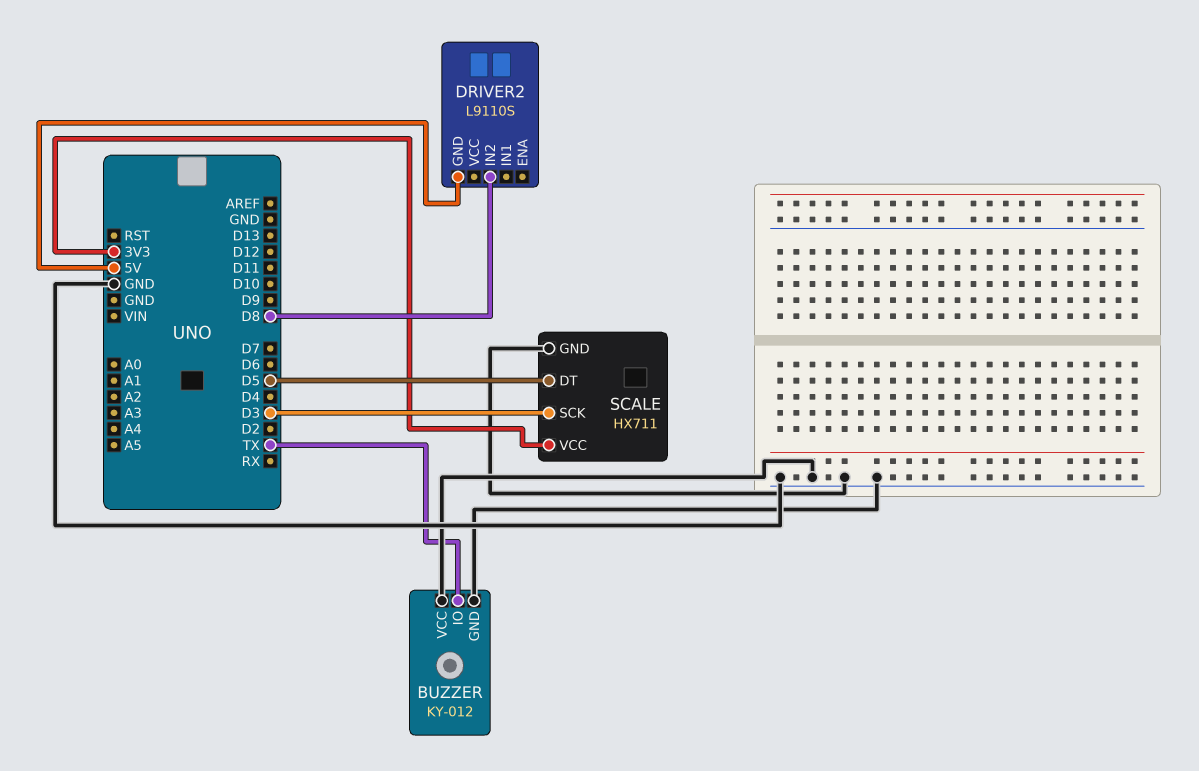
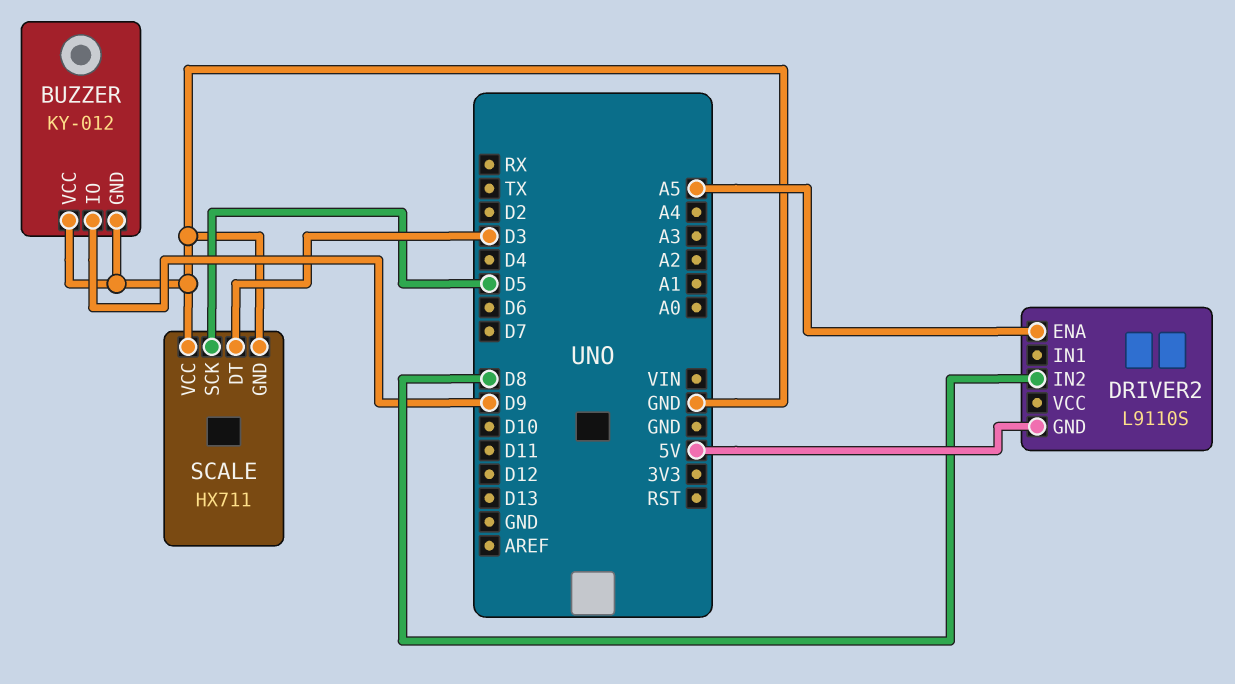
BUZZER pin IO: TX -> D9
DRIVER2 pin ENA: none -> A5
SCALE pin DT: D5 -> D3
SCALE pin SCK: D3 -> D5
SCALE pin VCC: 3V3 -> GND

